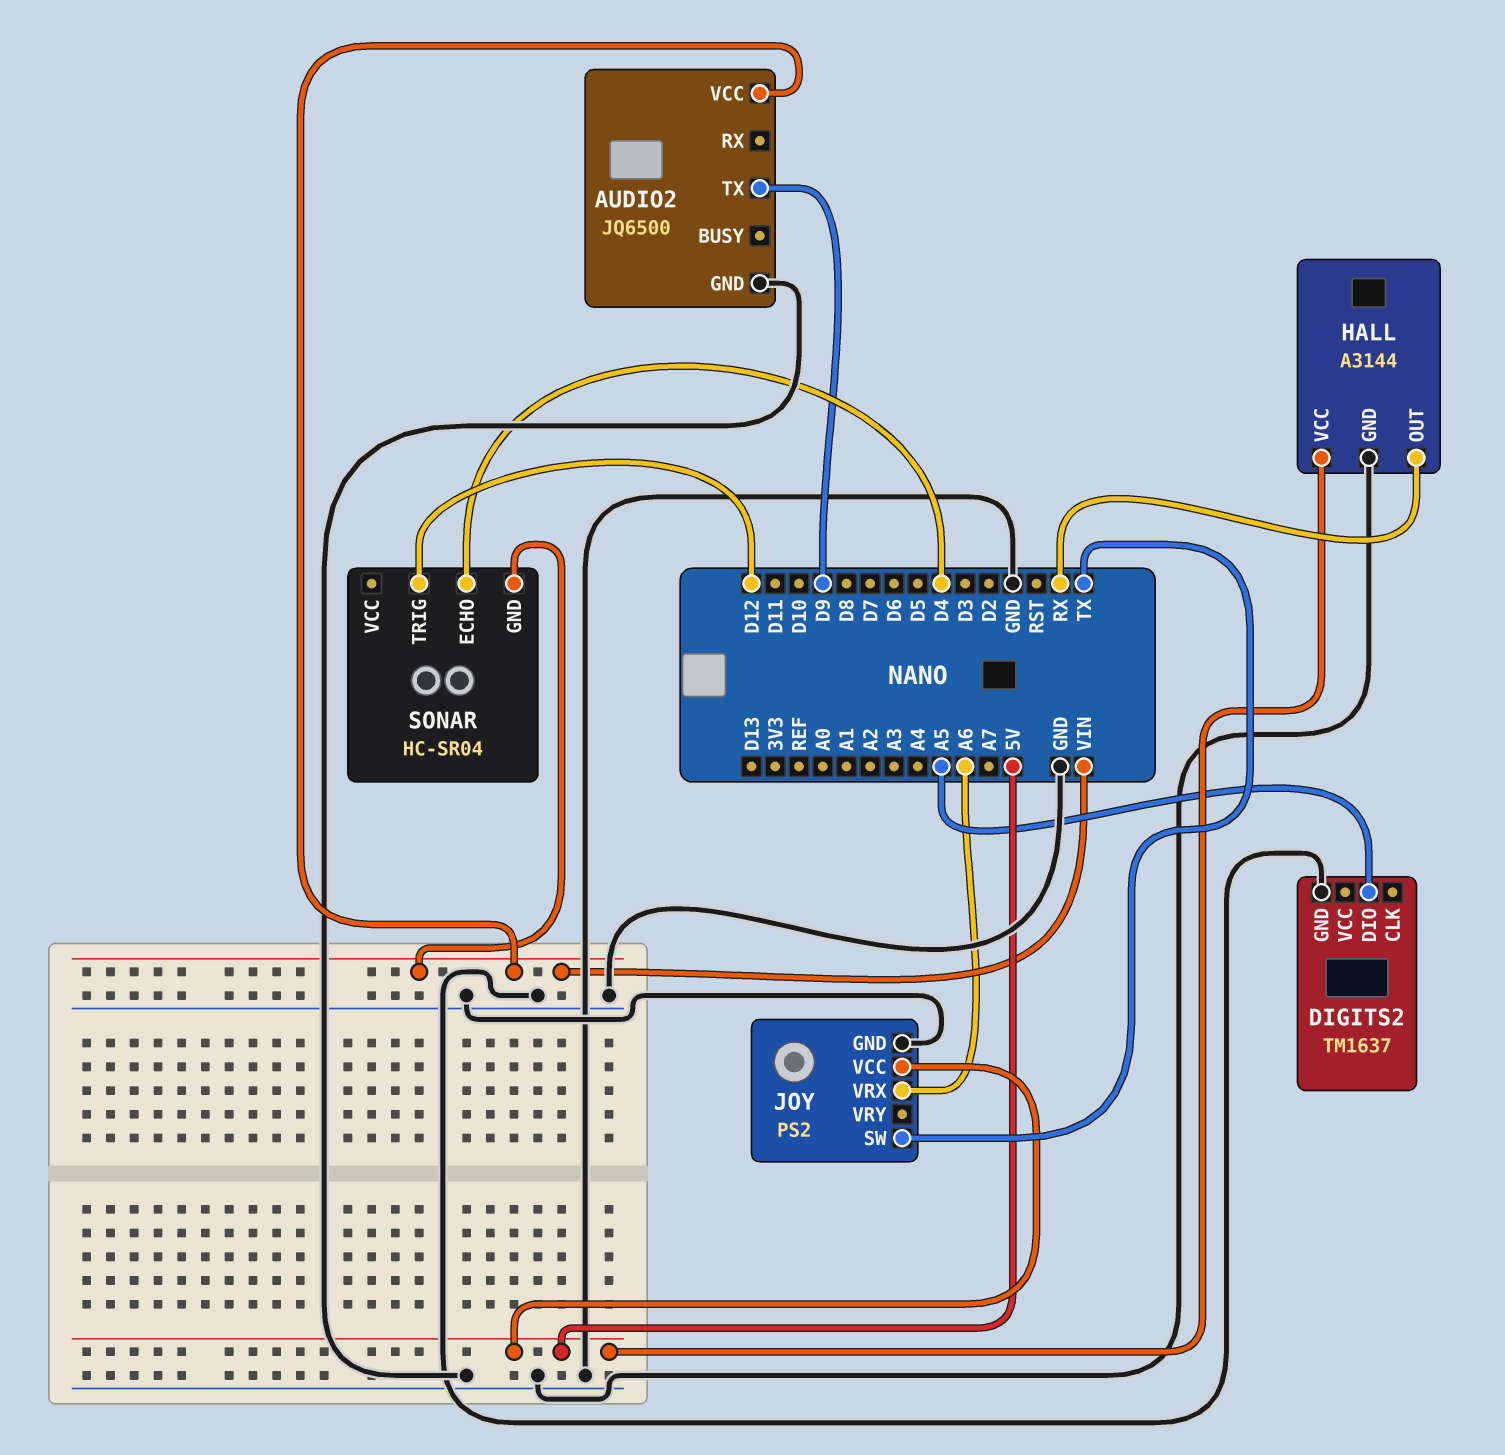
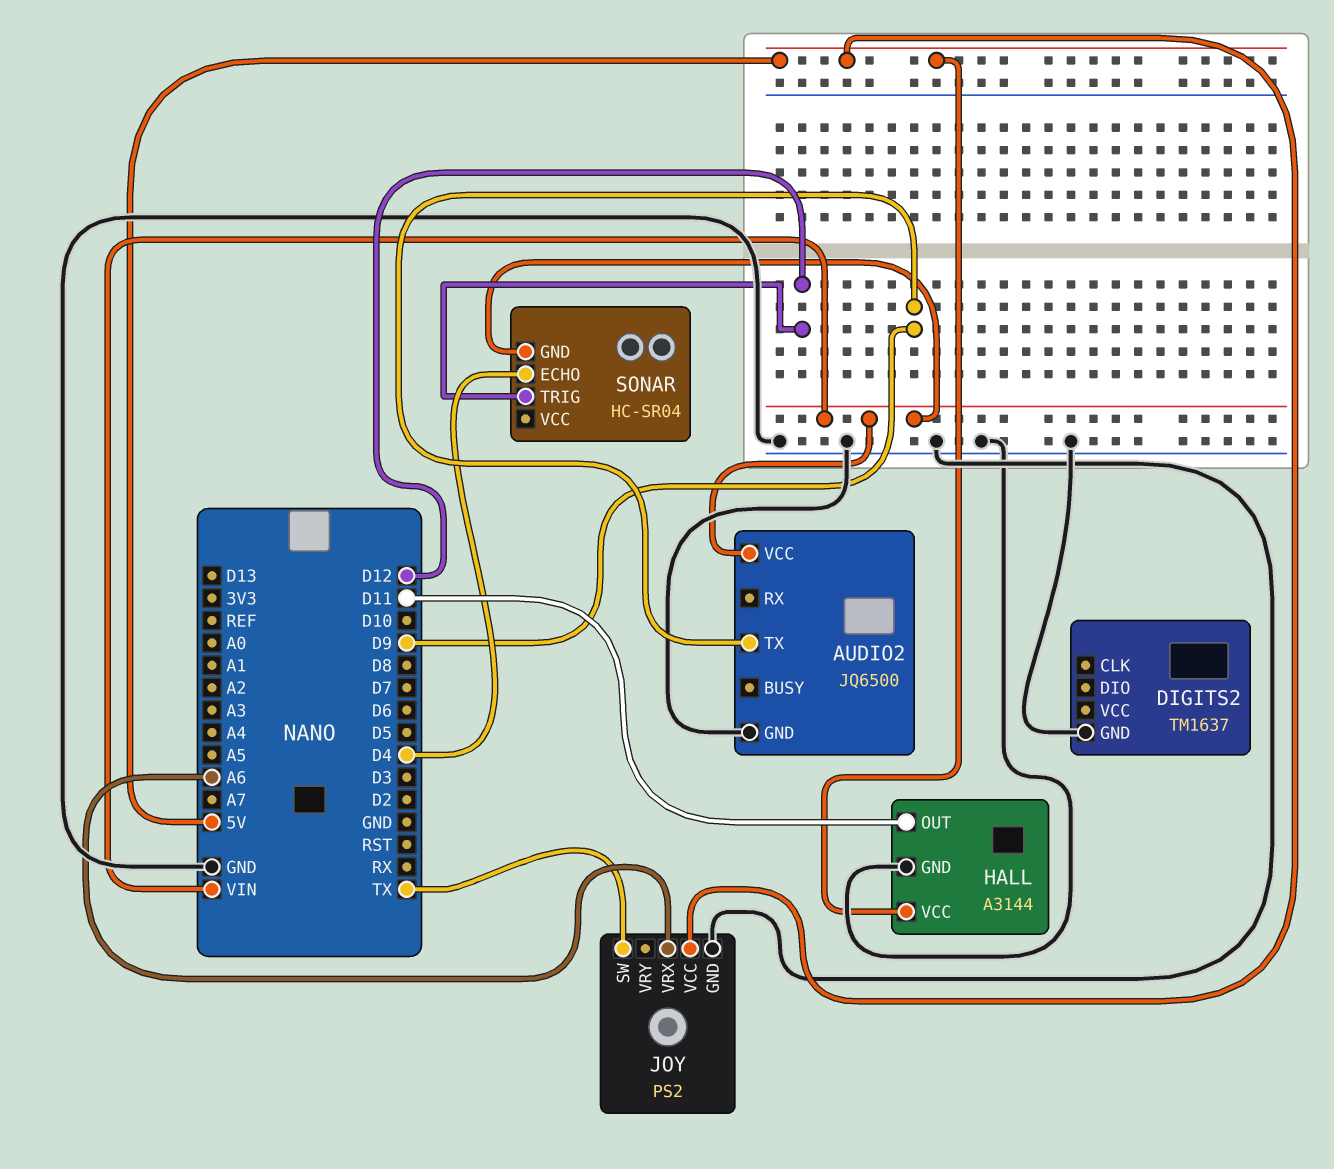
DIGITS2 pin DIO: A5 -> none
HALL pin OUT: RX -> D11

